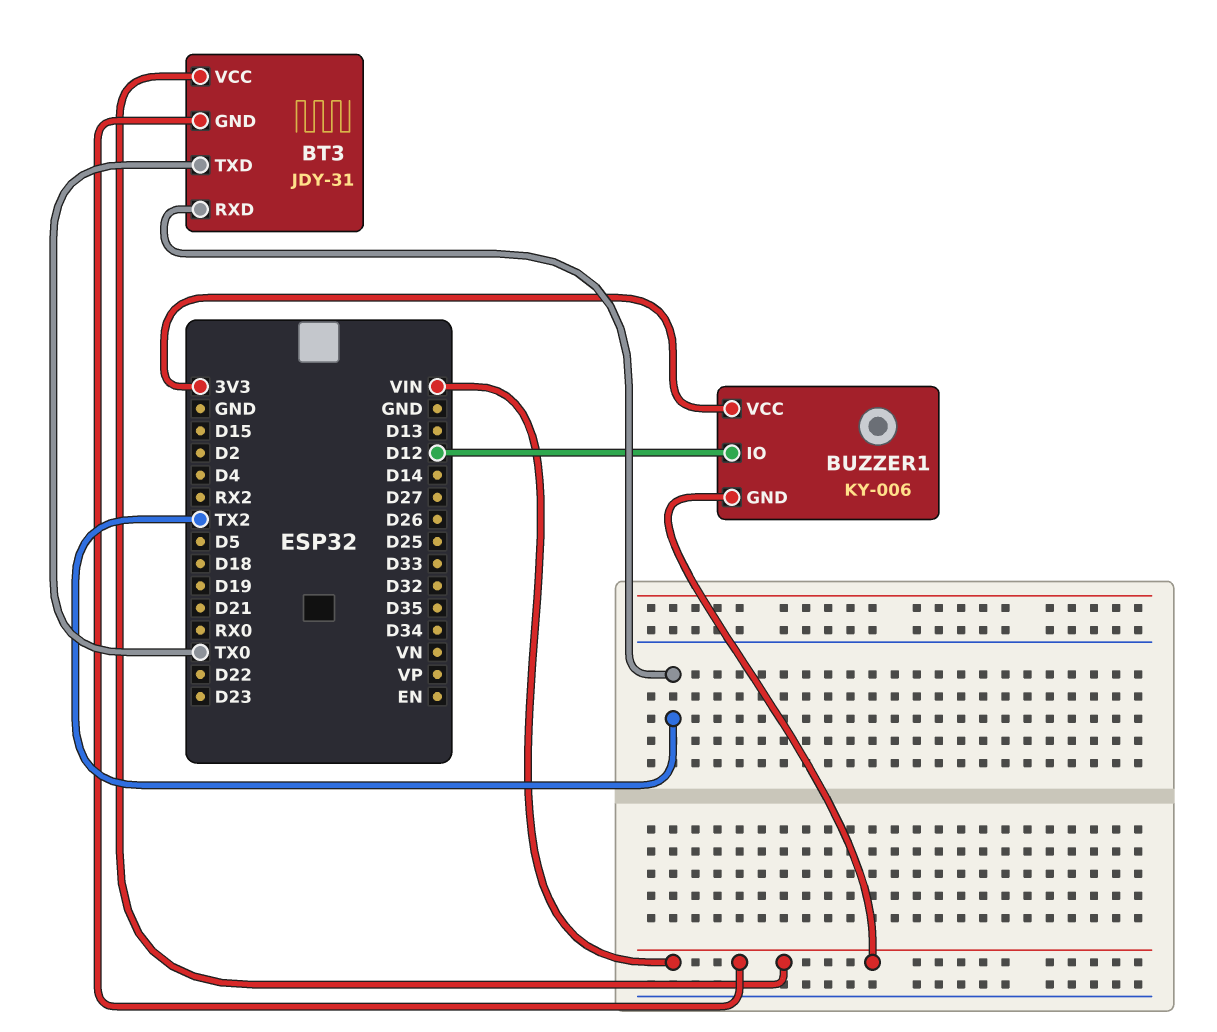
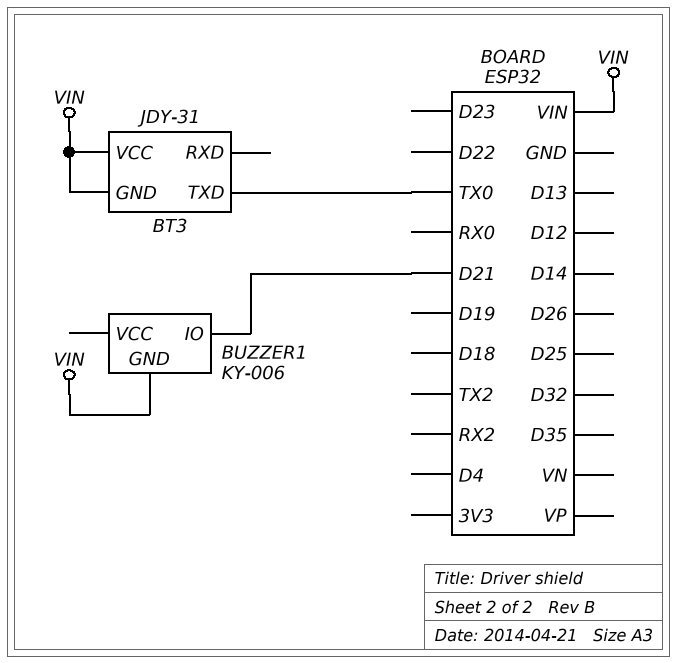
BT3 pin RXD: TX2 -> none
BUZZER1 pin IO: D12 -> D21
BUZZER1 pin VCC: 3V3 -> none

